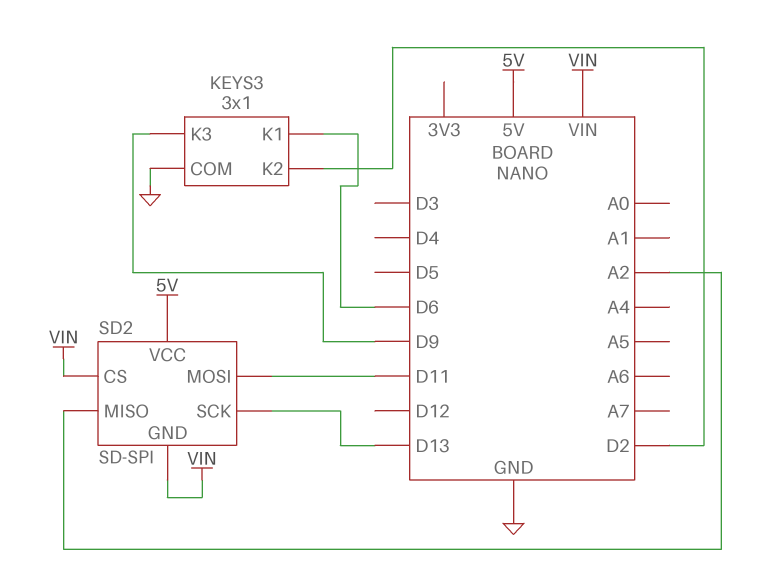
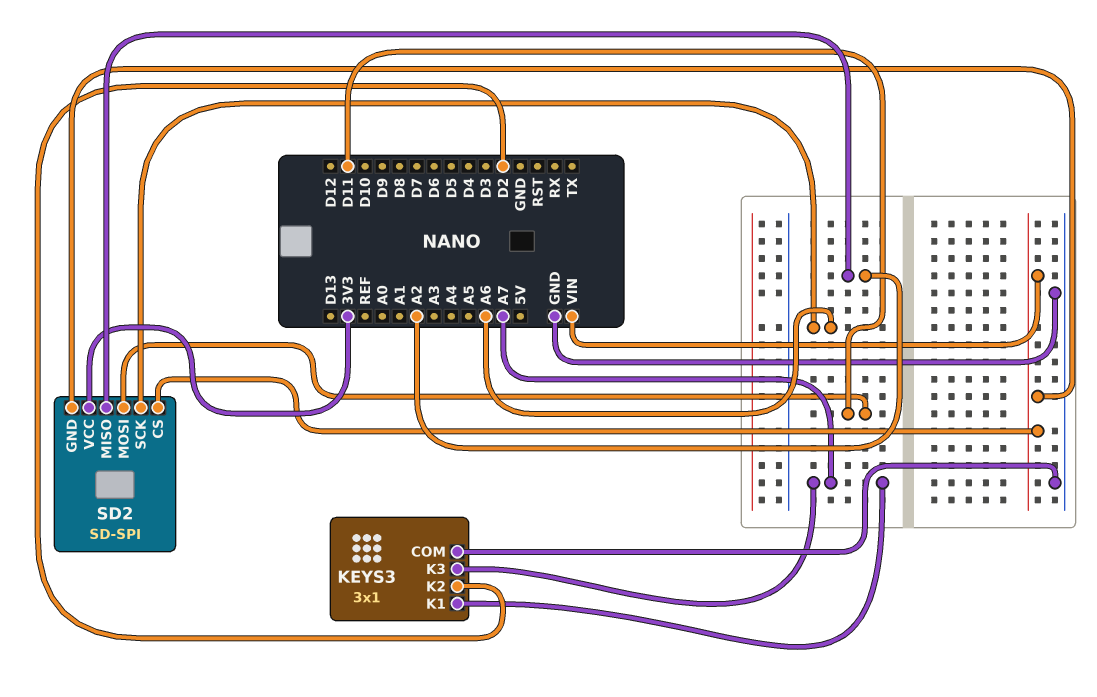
KEYS3 pin K1: D6 -> A7
KEYS3 pin K3: D9 -> A7
SD2 pin SCK: D13 -> A6
SD2 pin VCC: 5V -> 3V3

